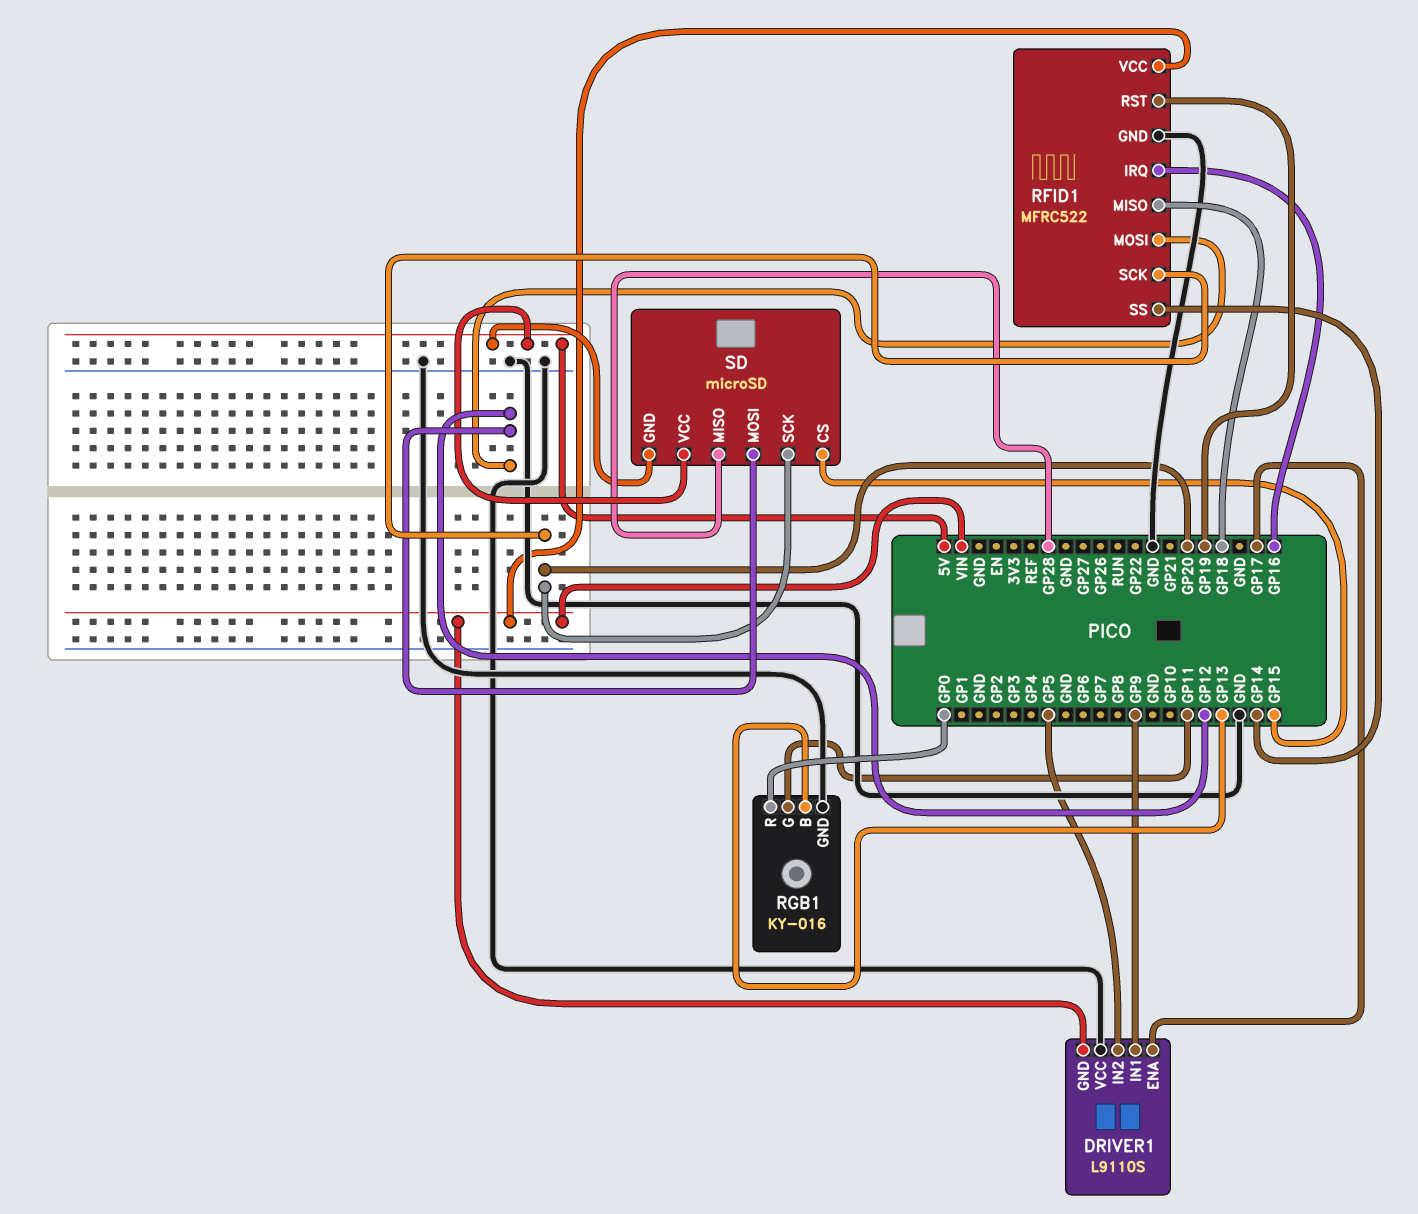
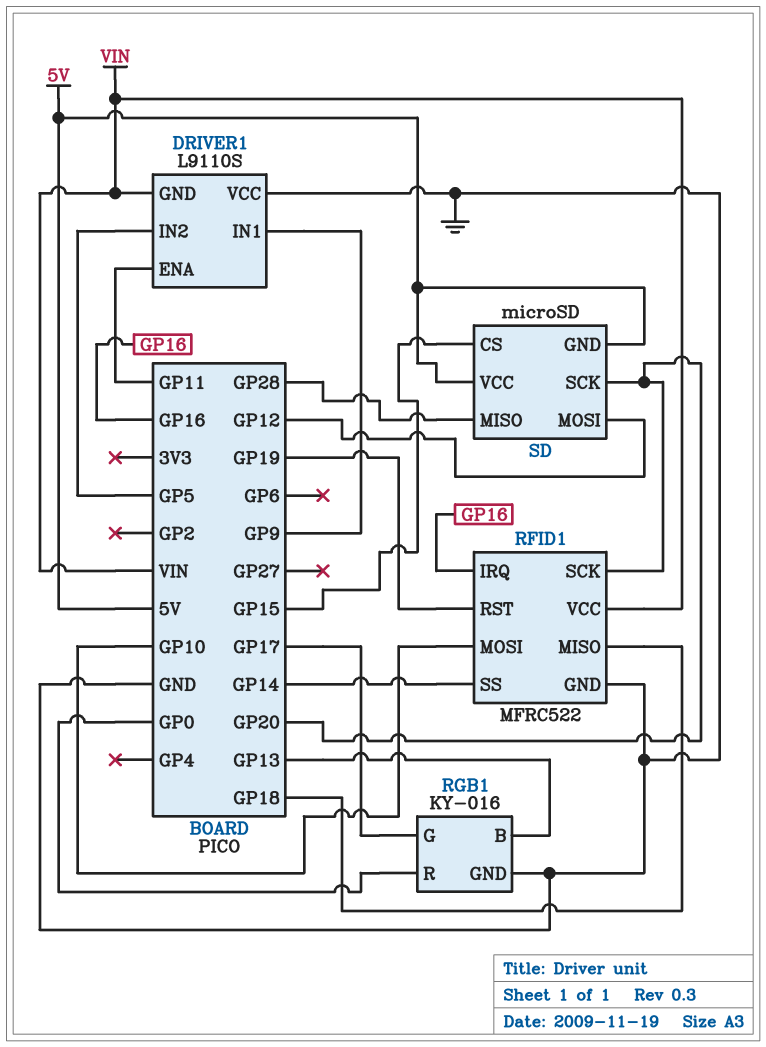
DRIVER1 pin ENA: GP17 -> GP11
RFID1 pin MOSI: GP12 -> GP10
RGB1 pin G: GP11 -> GP17

